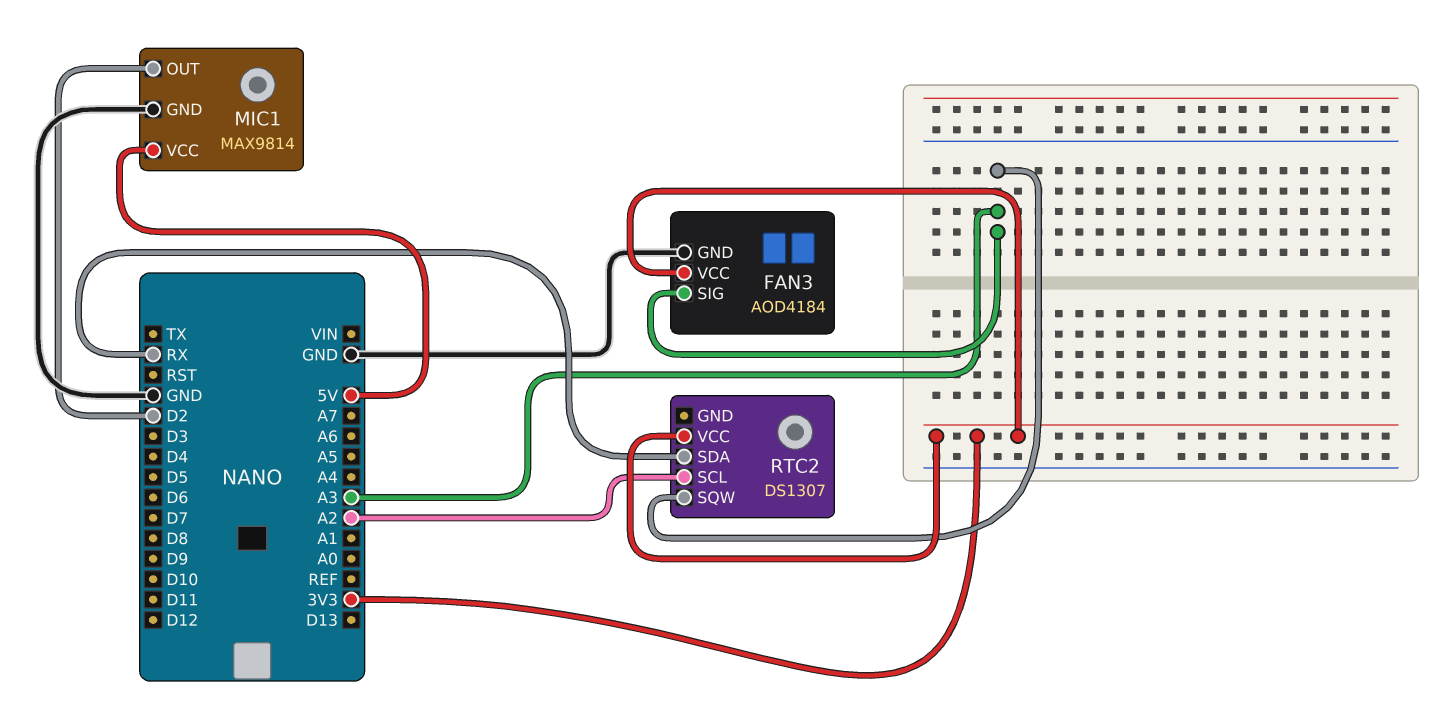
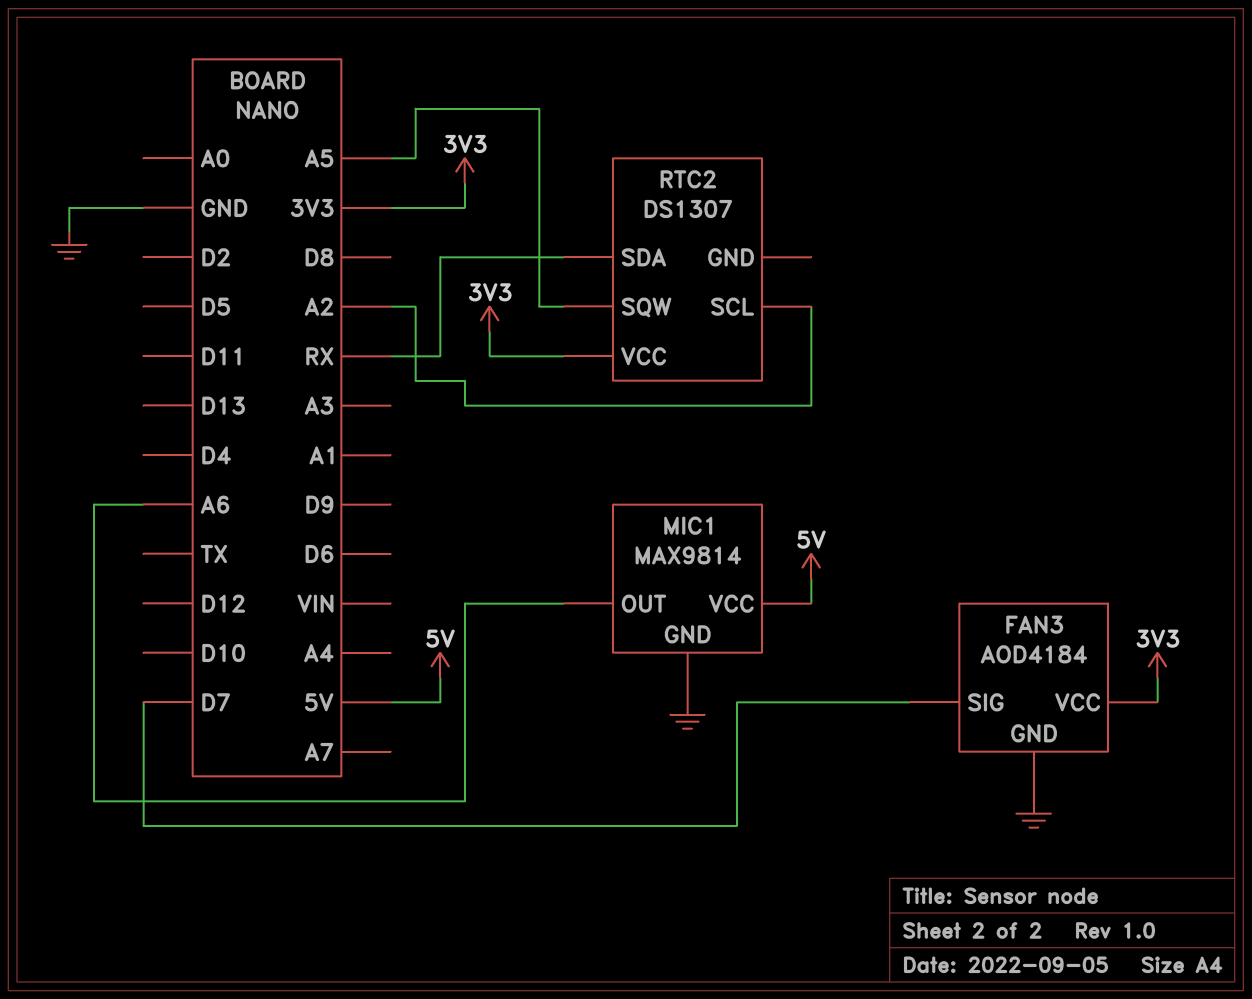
FAN3 pin SIG: A3 -> D7
MIC1 pin OUT: D2 -> A6
RTC2 pin SQW: A3 -> A5

